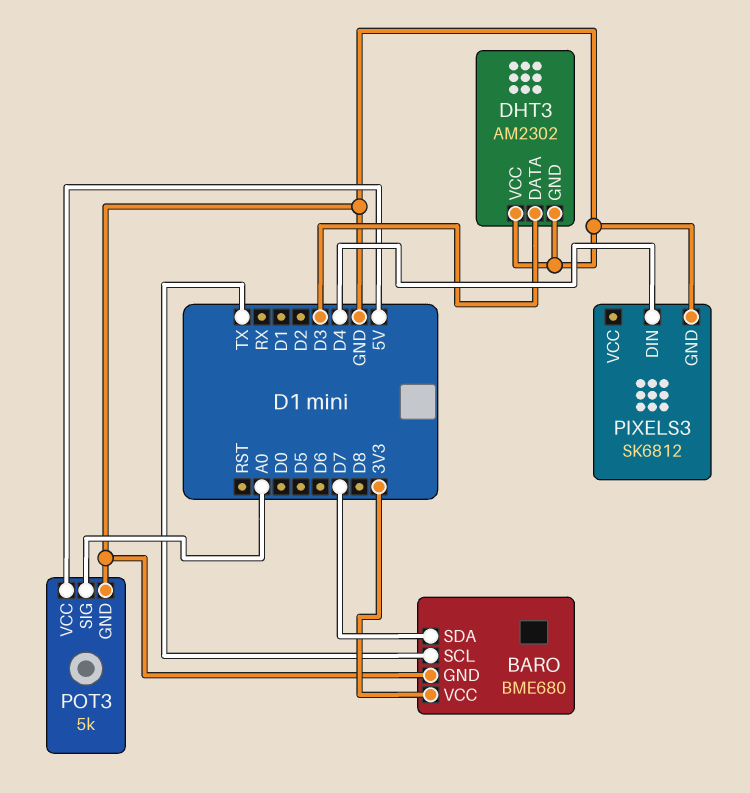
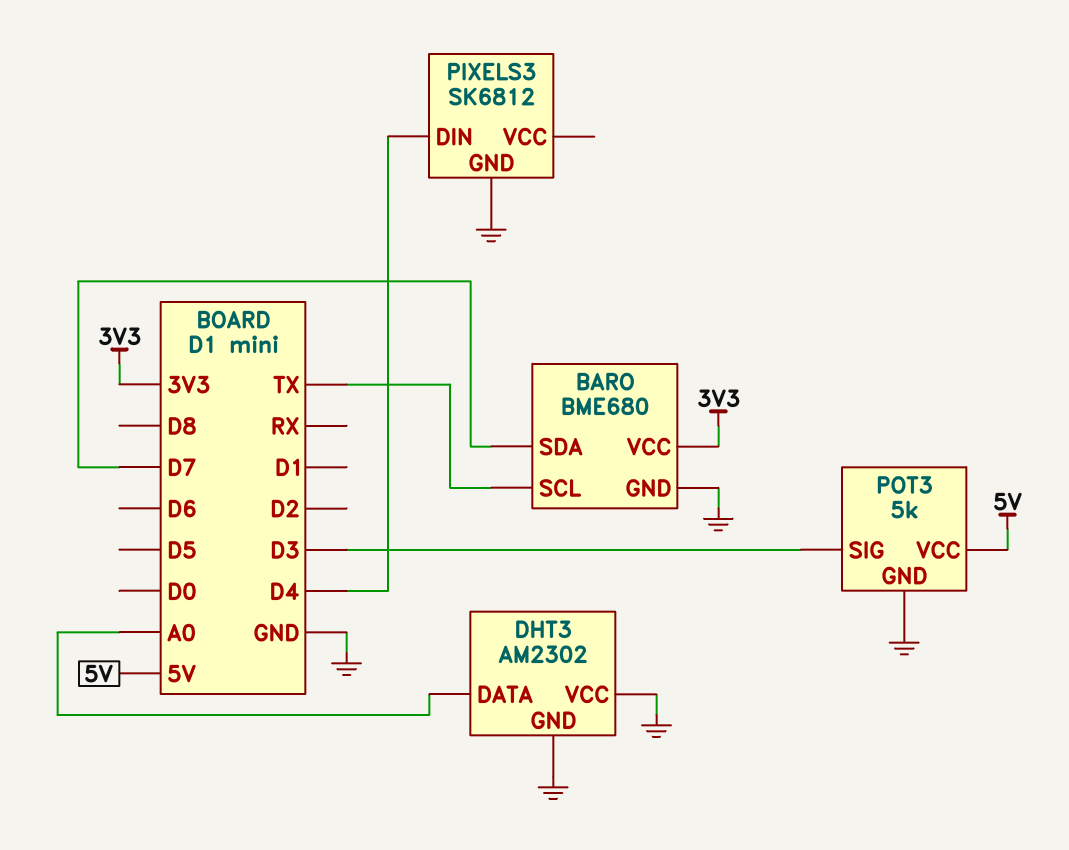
DHT3 pin DATA: D3 -> A0
POT3 pin SIG: A0 -> D3

